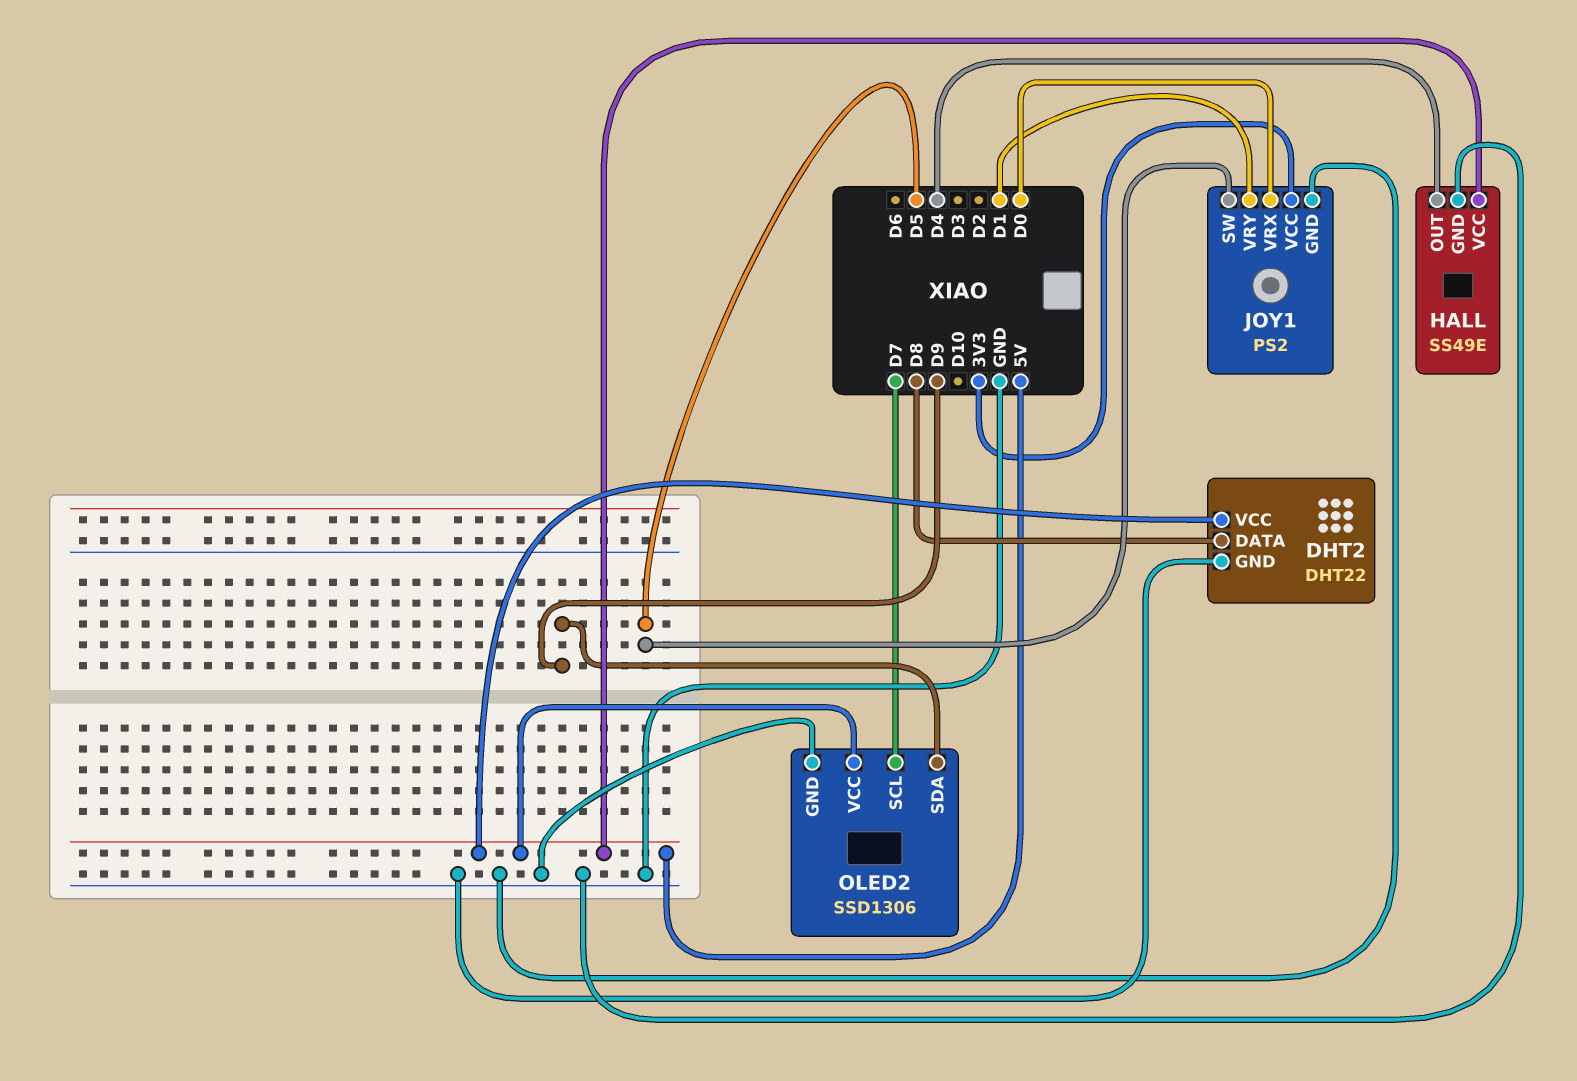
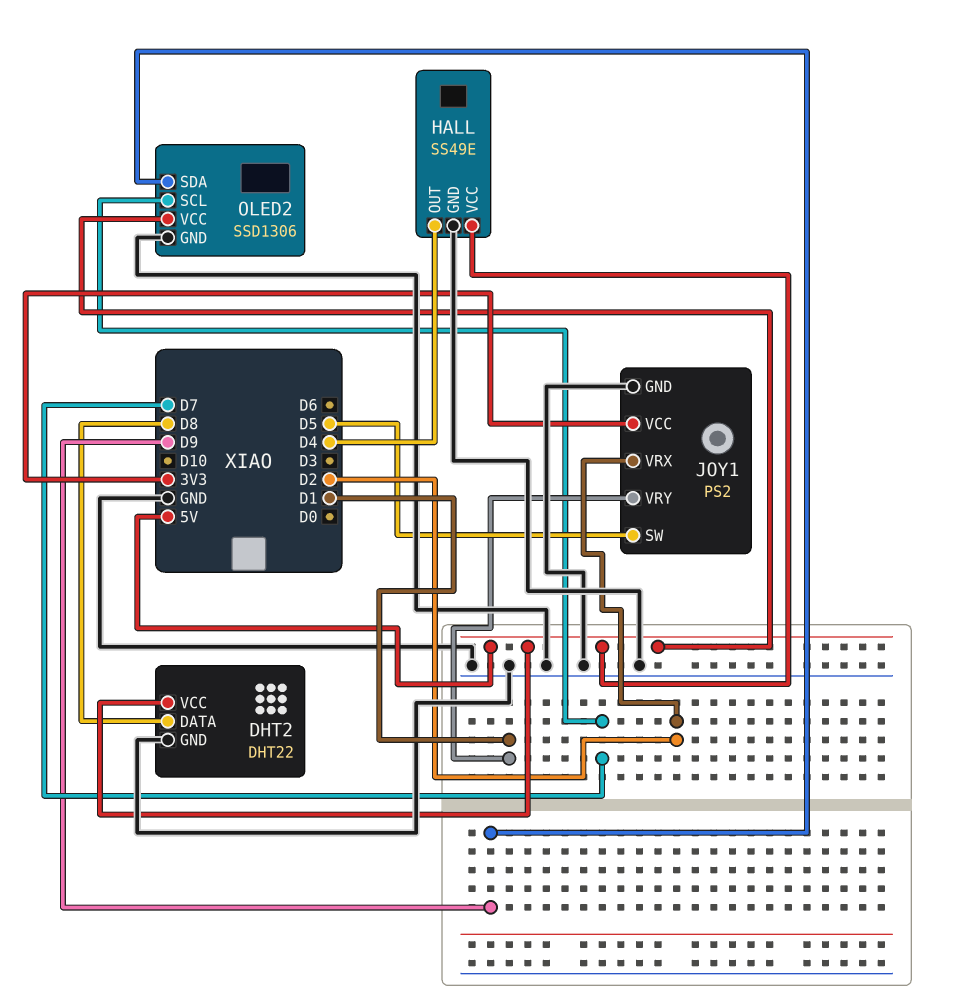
JOY1 pin VRX: D0 -> D2

